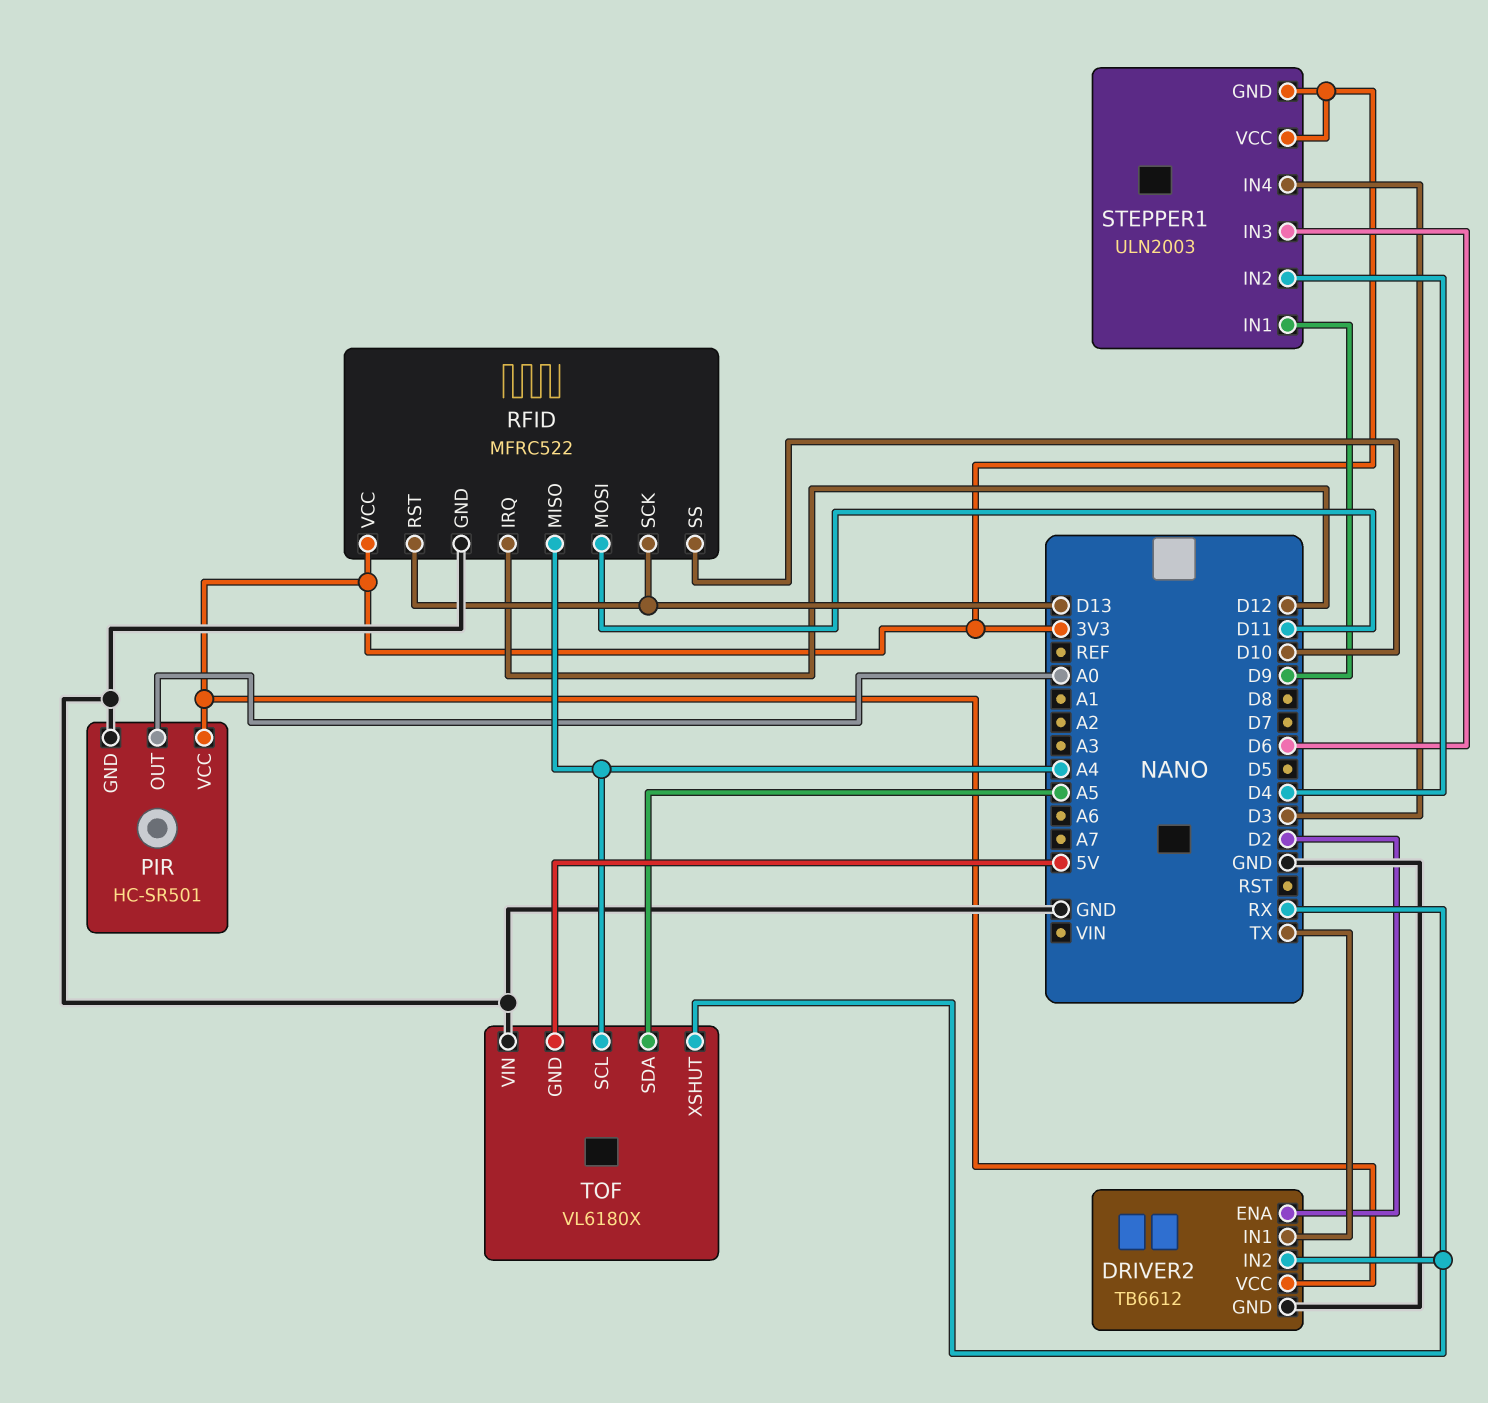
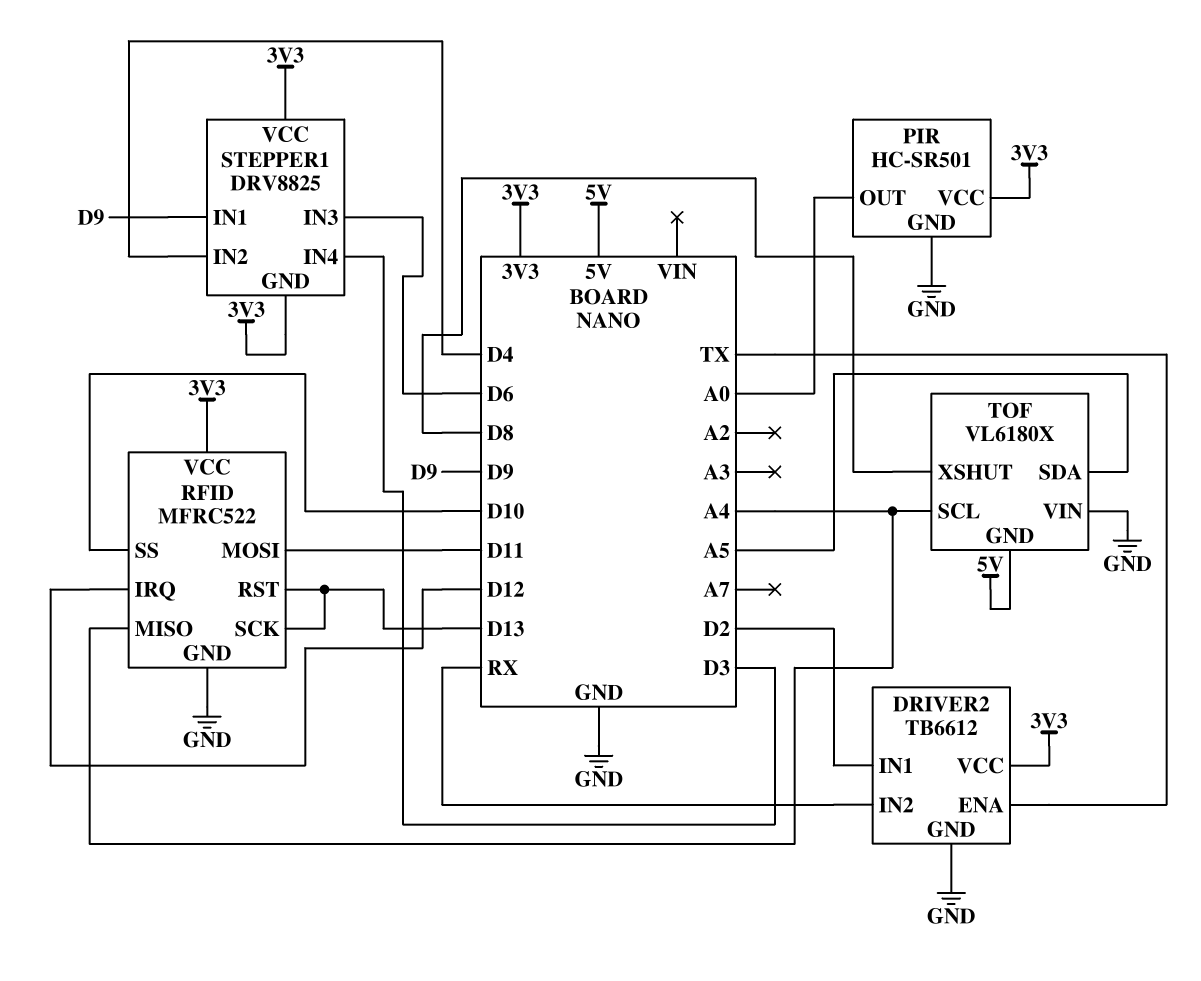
DRIVER2 pin ENA: D2 -> TX
DRIVER2 pin IN1: TX -> D2
STEPPER1: ULN2003 -> DRV8825
TOF pin XSHUT: RX -> D8

